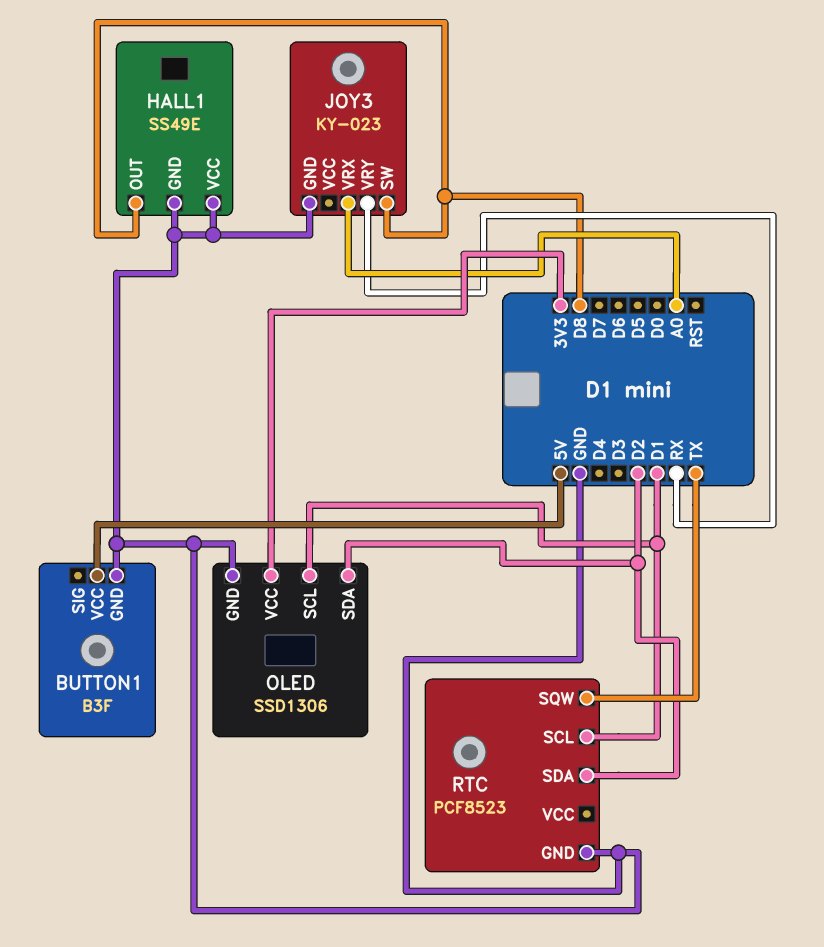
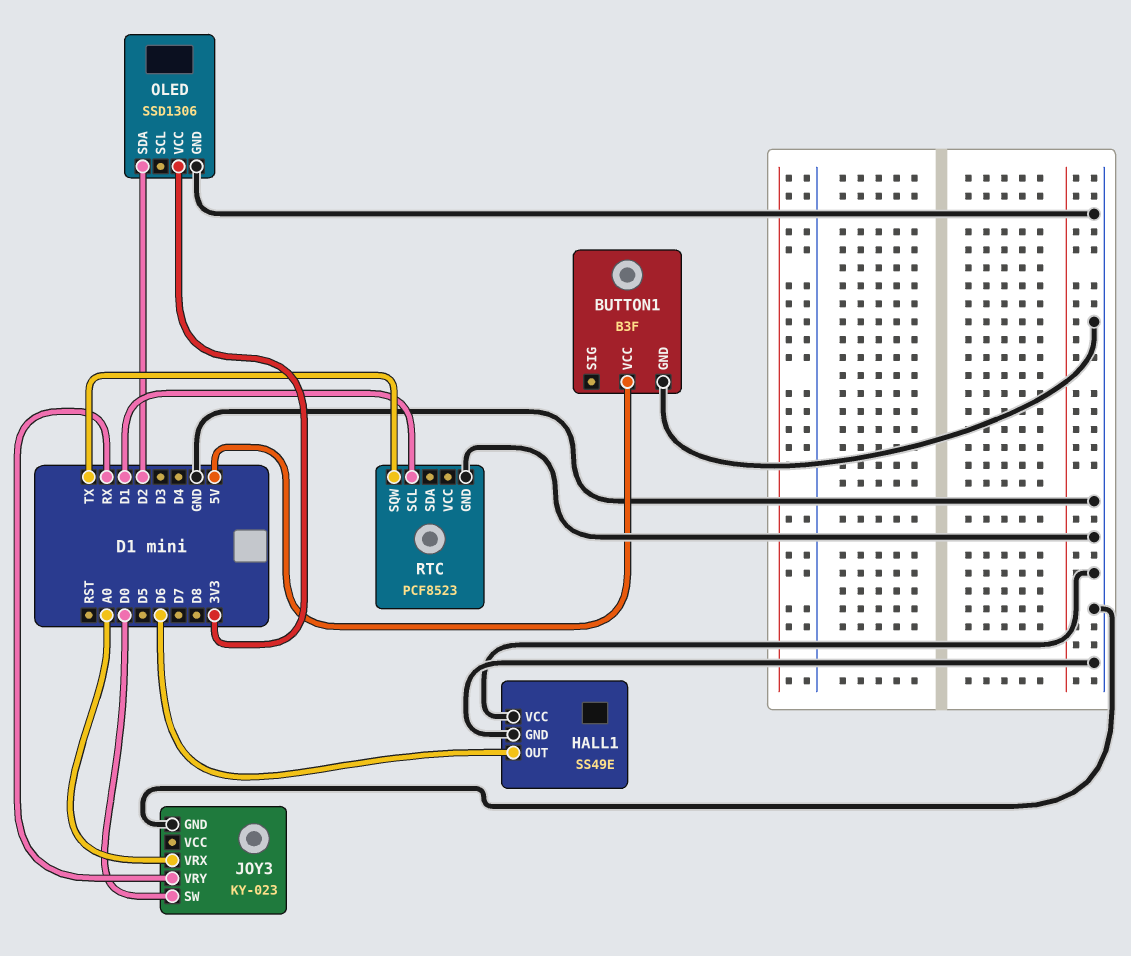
HALL1 pin OUT: D8 -> D6
JOY3 pin SW: D8 -> D0
OLED pin SCL: D1 -> none
RTC pin SDA: D2 -> none

